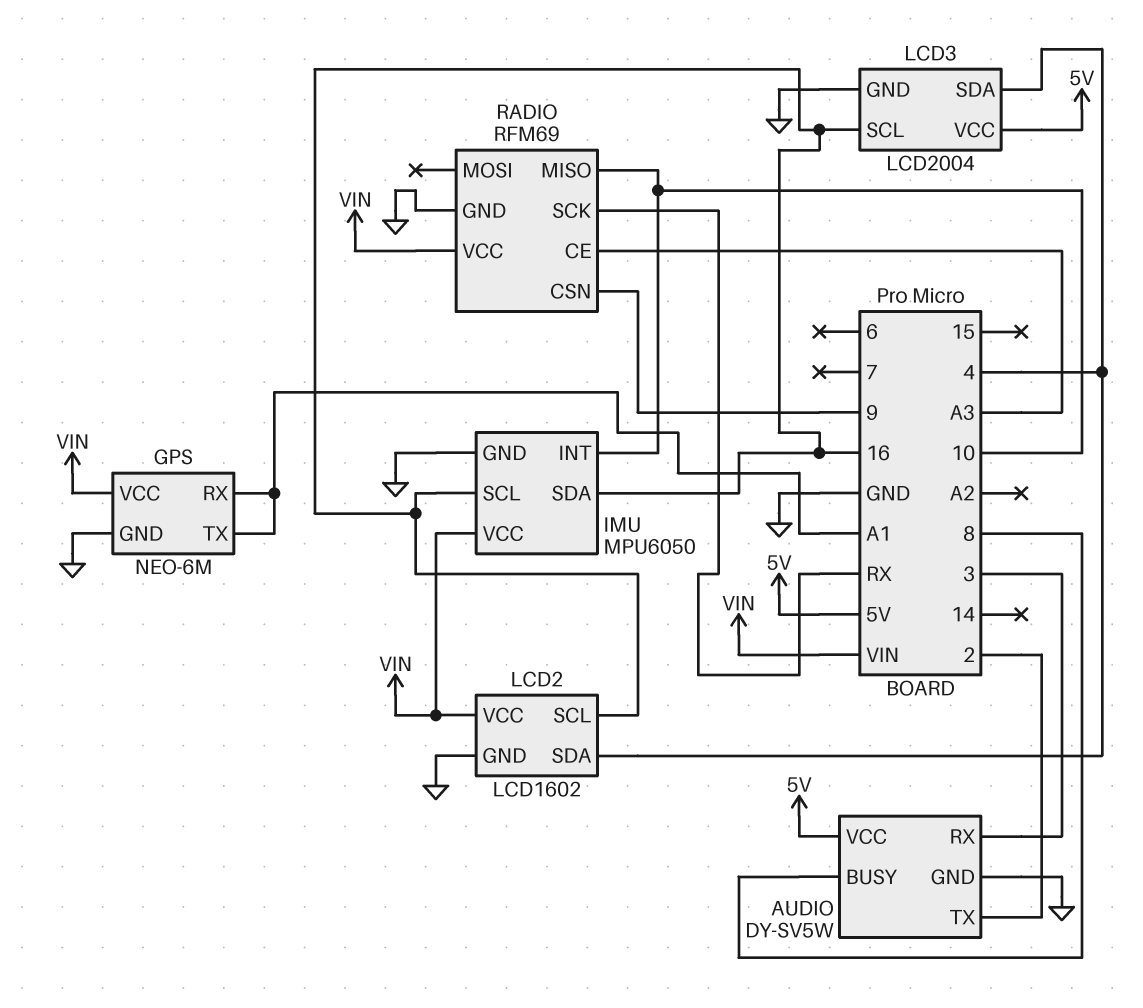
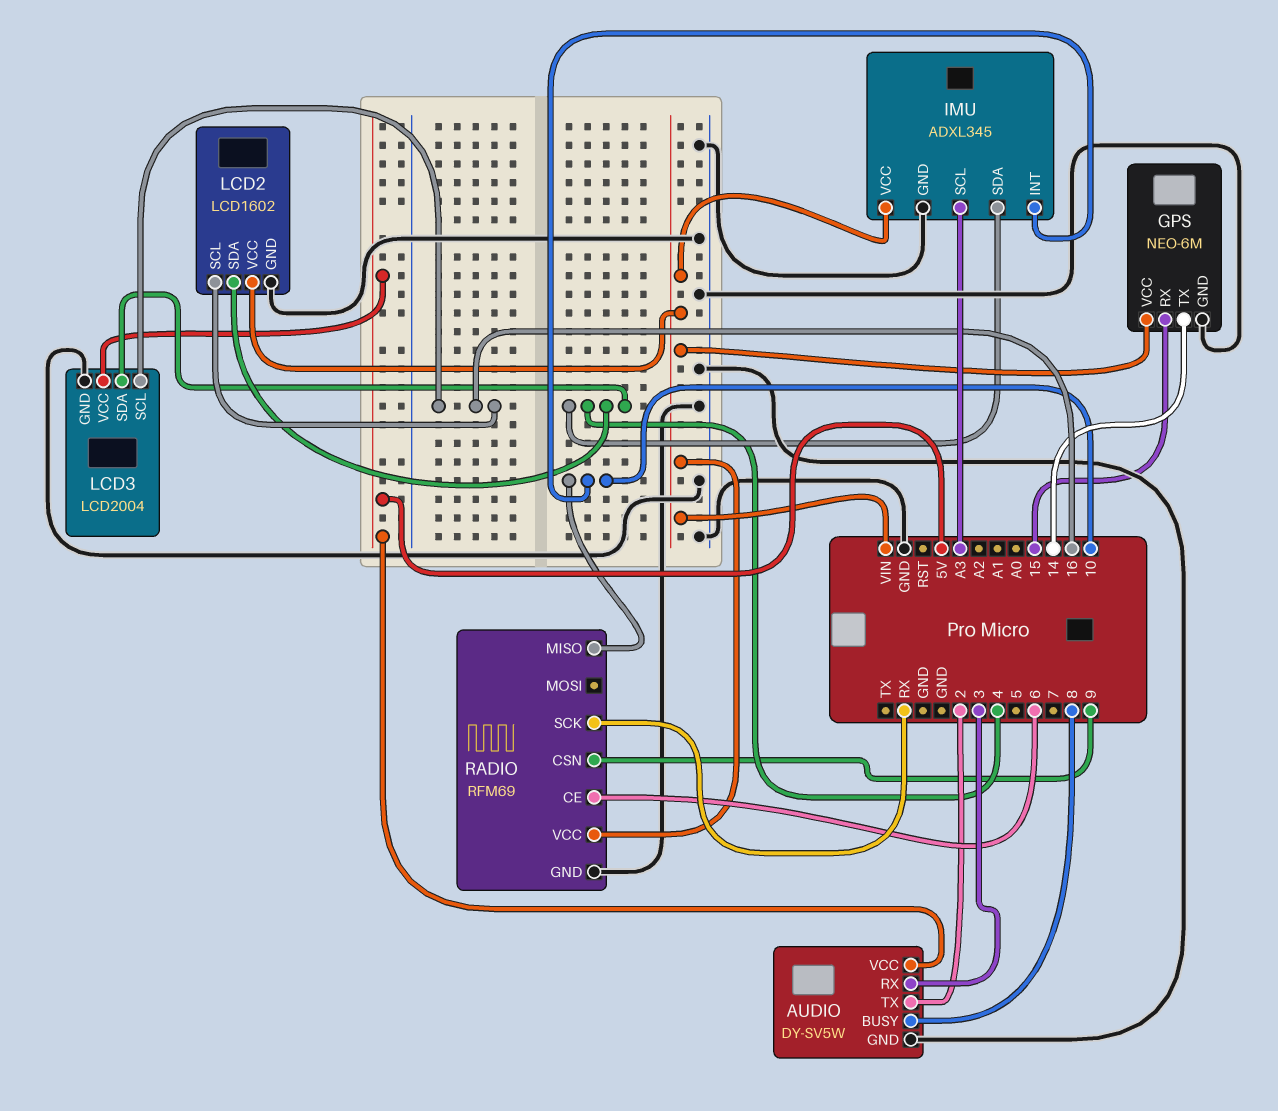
GPS pin RX: A1 -> 15
GPS pin TX: A1 -> 14
IMU: MPU6050 -> ADXL345
IMU pin SCL: 16 -> A3
IMU pin SDA: 16 -> 4
RADIO pin CE: A3 -> 6

